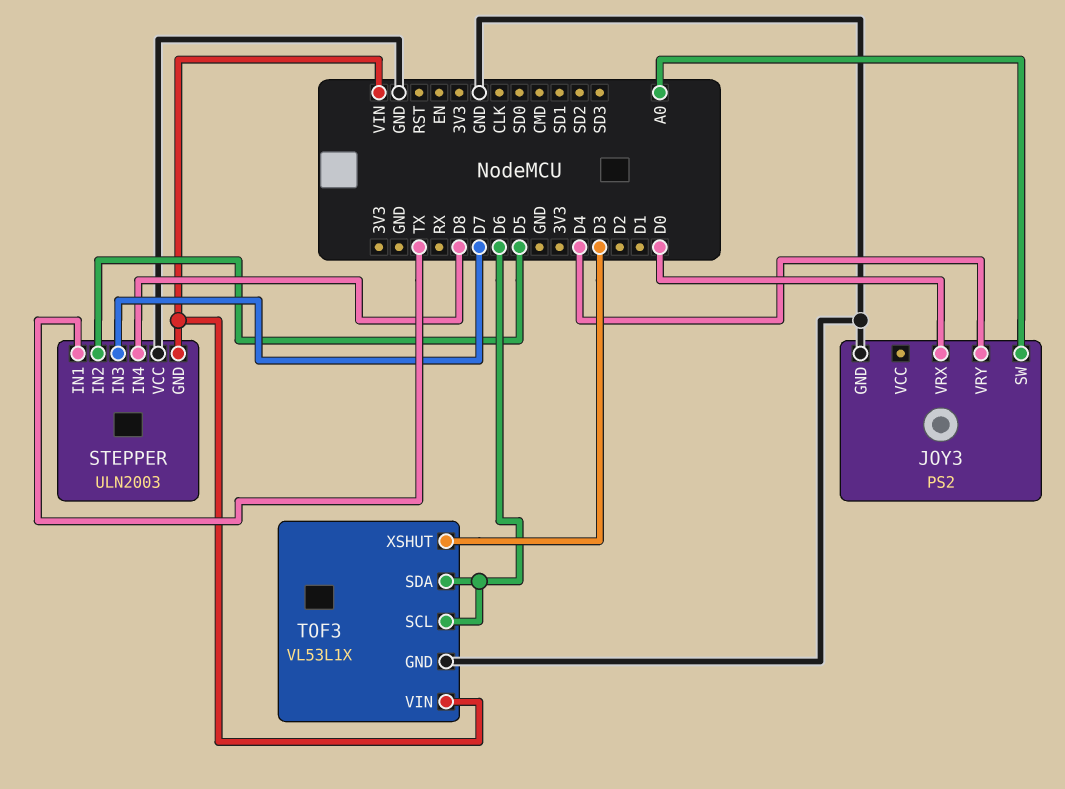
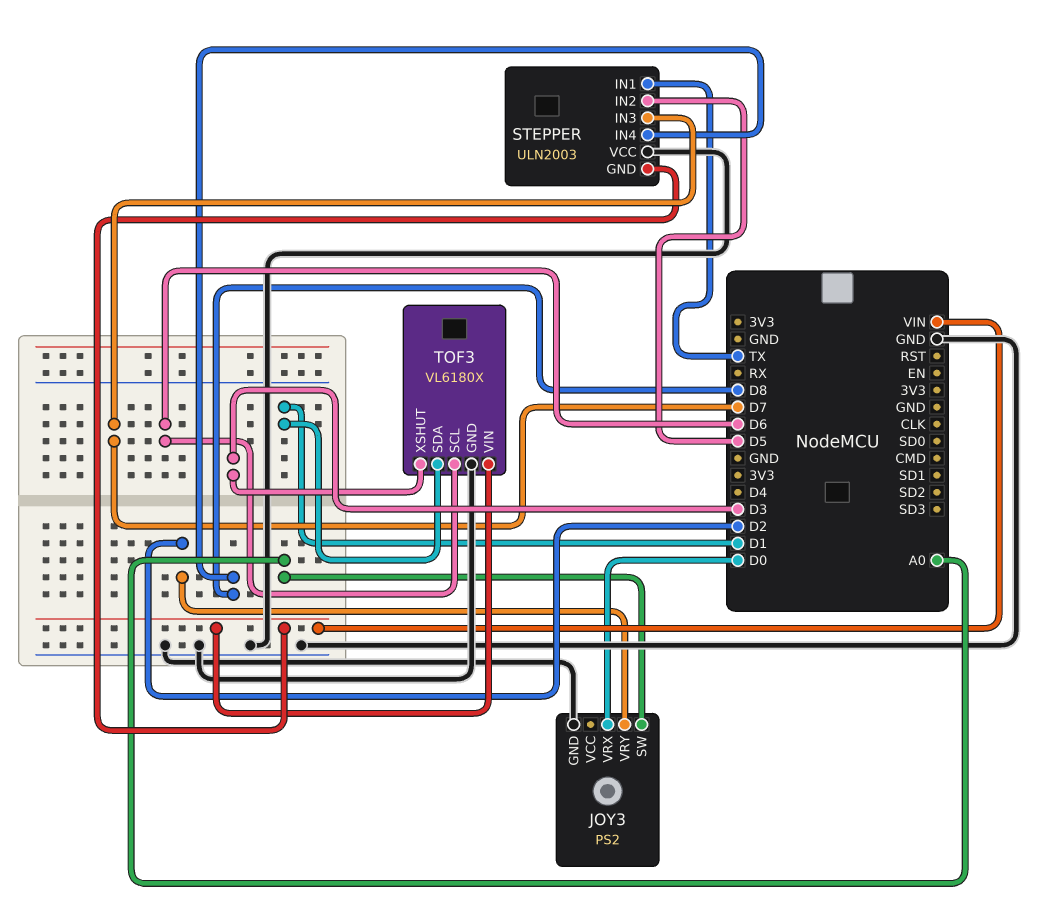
JOY3 pin VRY: D4 -> D2
TOF3: VL53L1X -> VL6180X
TOF3 pin SDA: D6 -> D1

